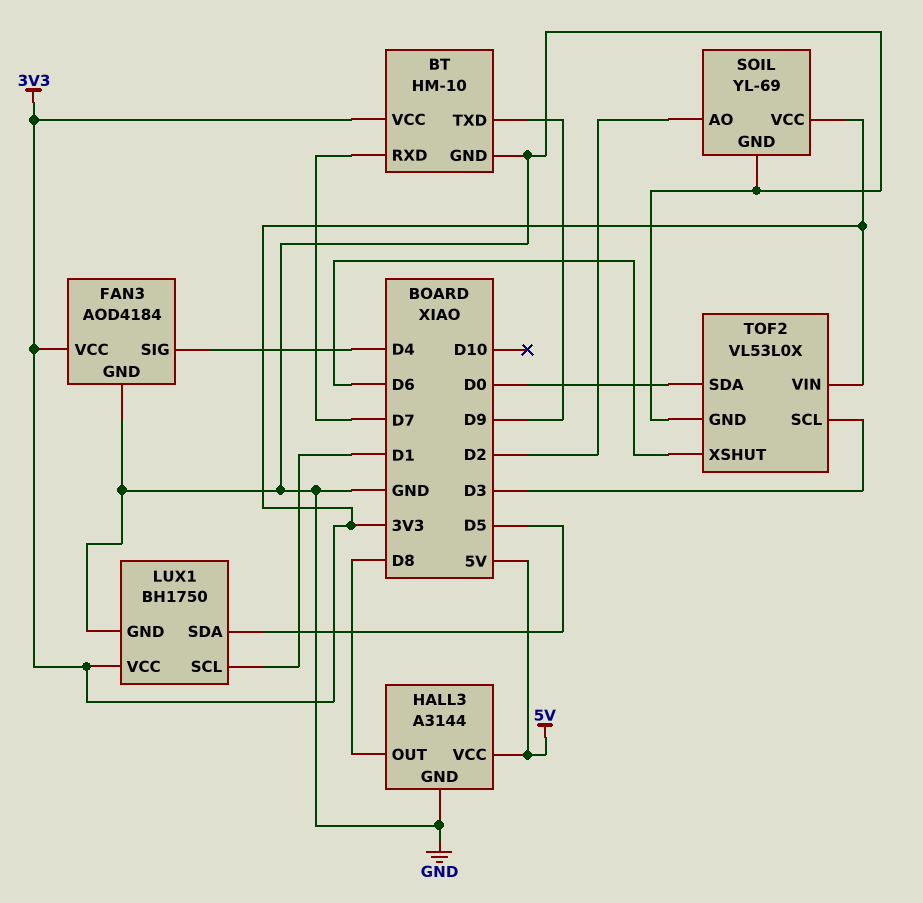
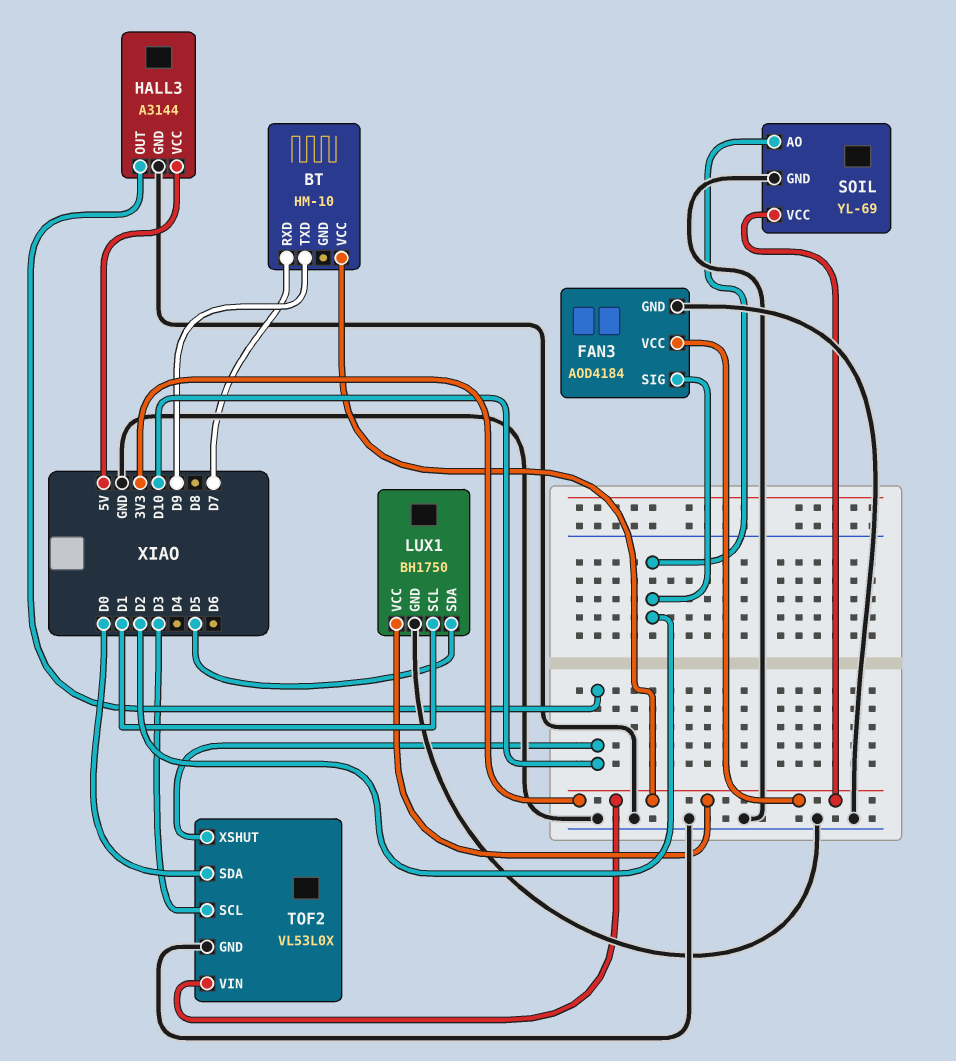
BT pin GND: GND -> none
FAN3 pin SIG: D4 -> D2
HALL3 pin OUT: D8 -> D10
TOF2 pin XSHUT: D6 -> D10

